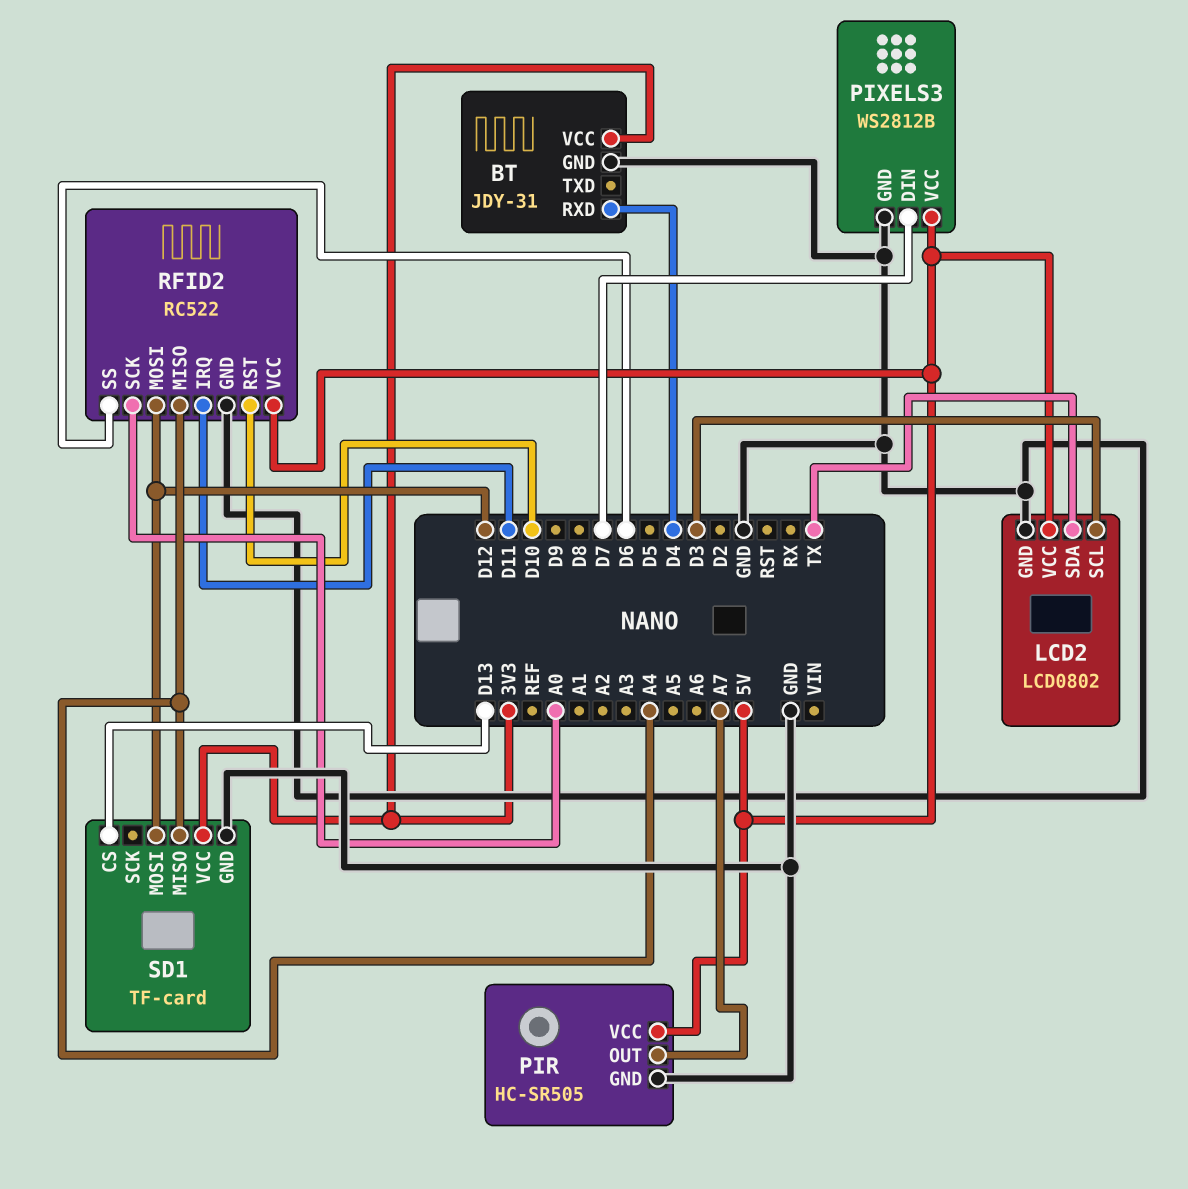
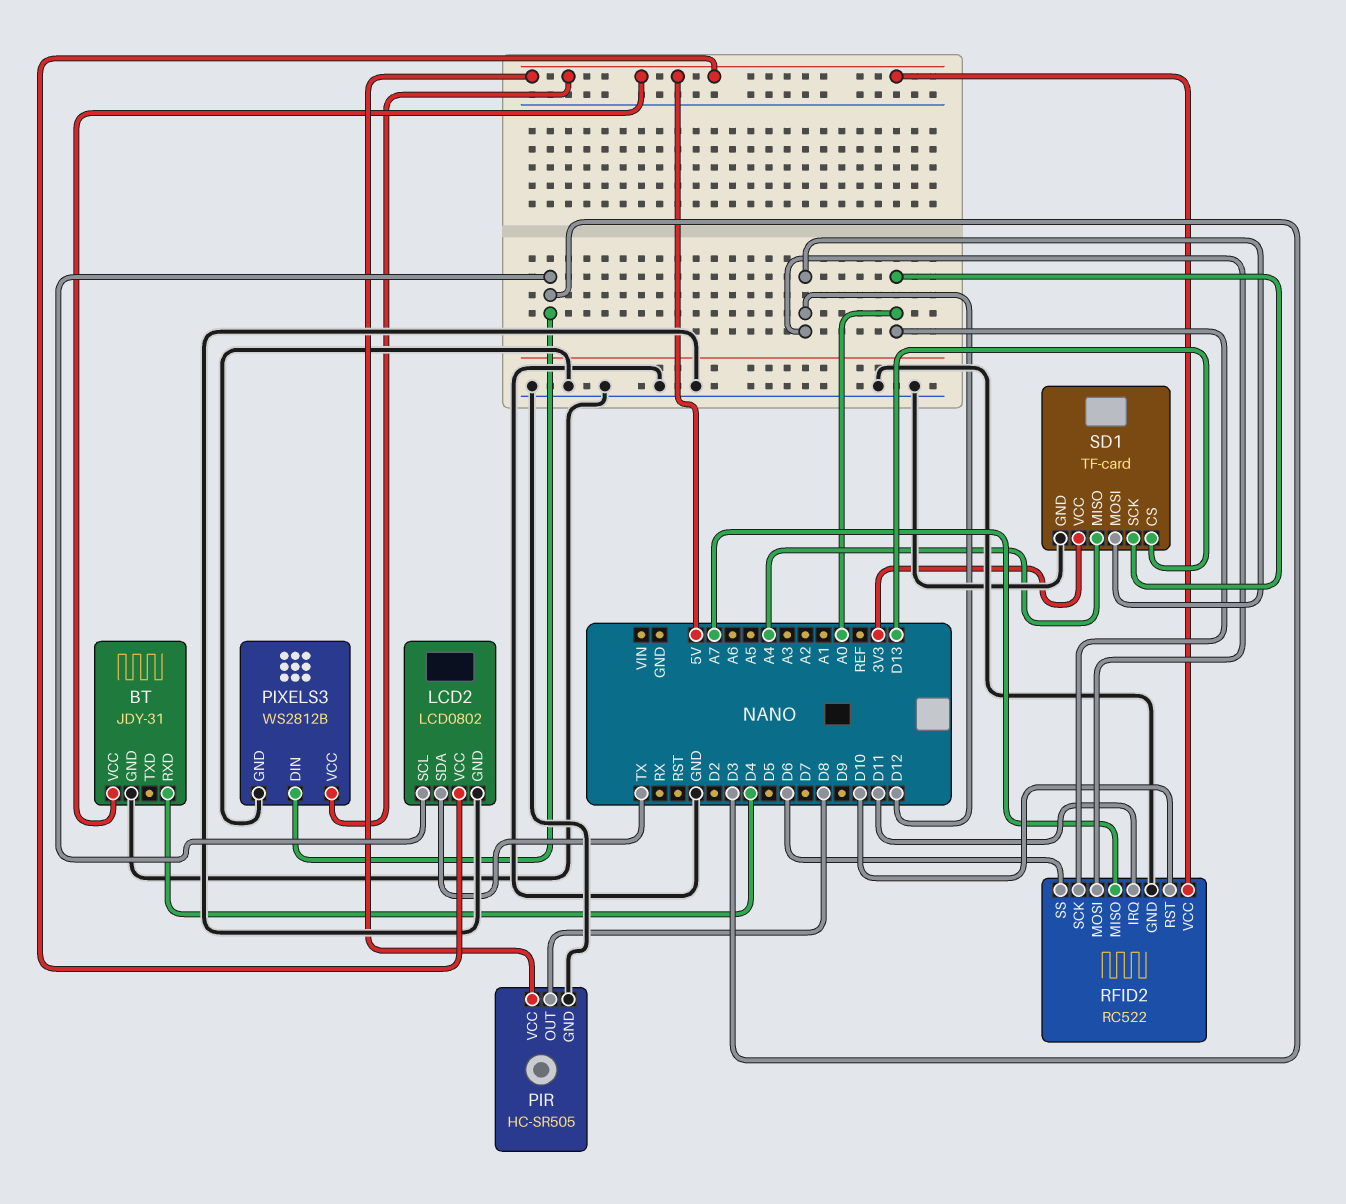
BT pin VCC: 3V3 -> 5V
PIR pin OUT: A7 -> D8
PIXELS3 pin DIN: D7 -> D3
RFID2 pin MISO: A4 -> A7
SD1 pin SCK: none -> A0

